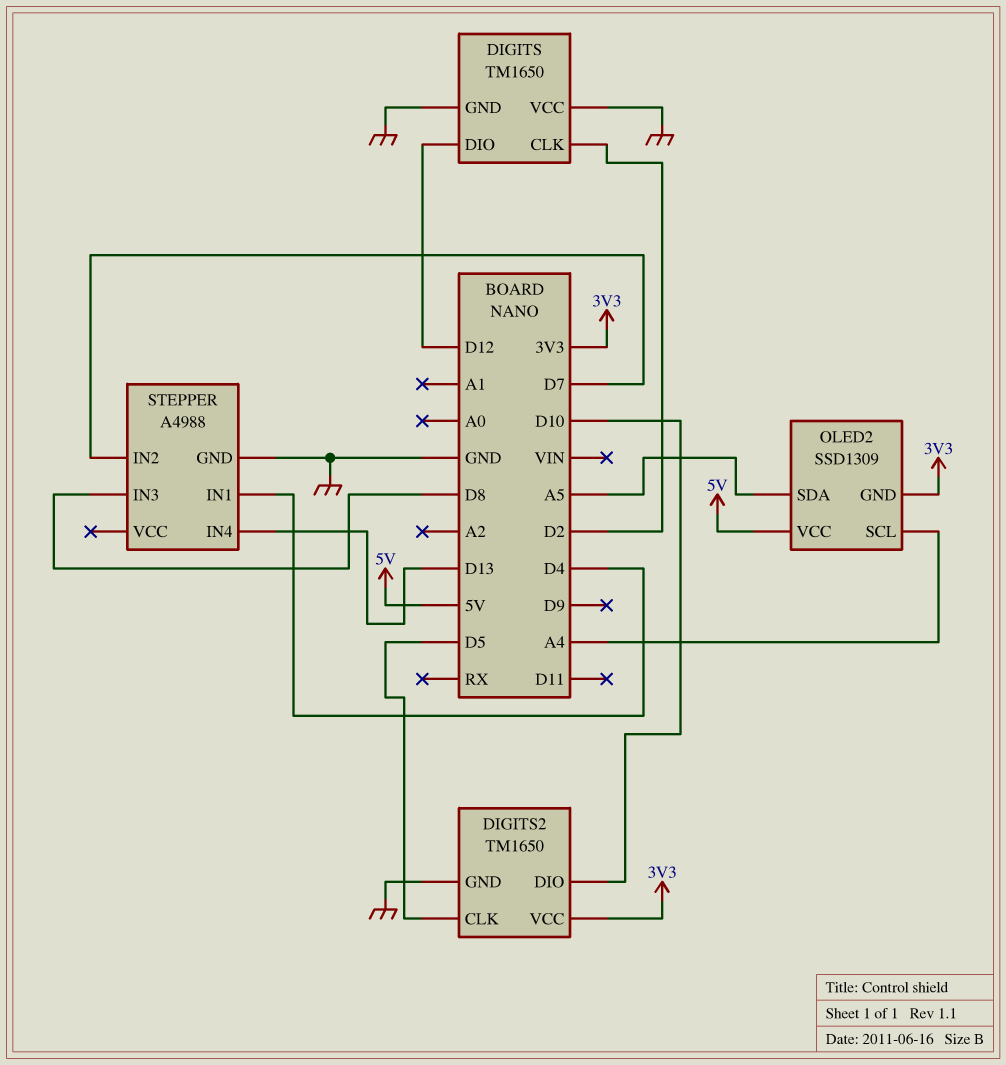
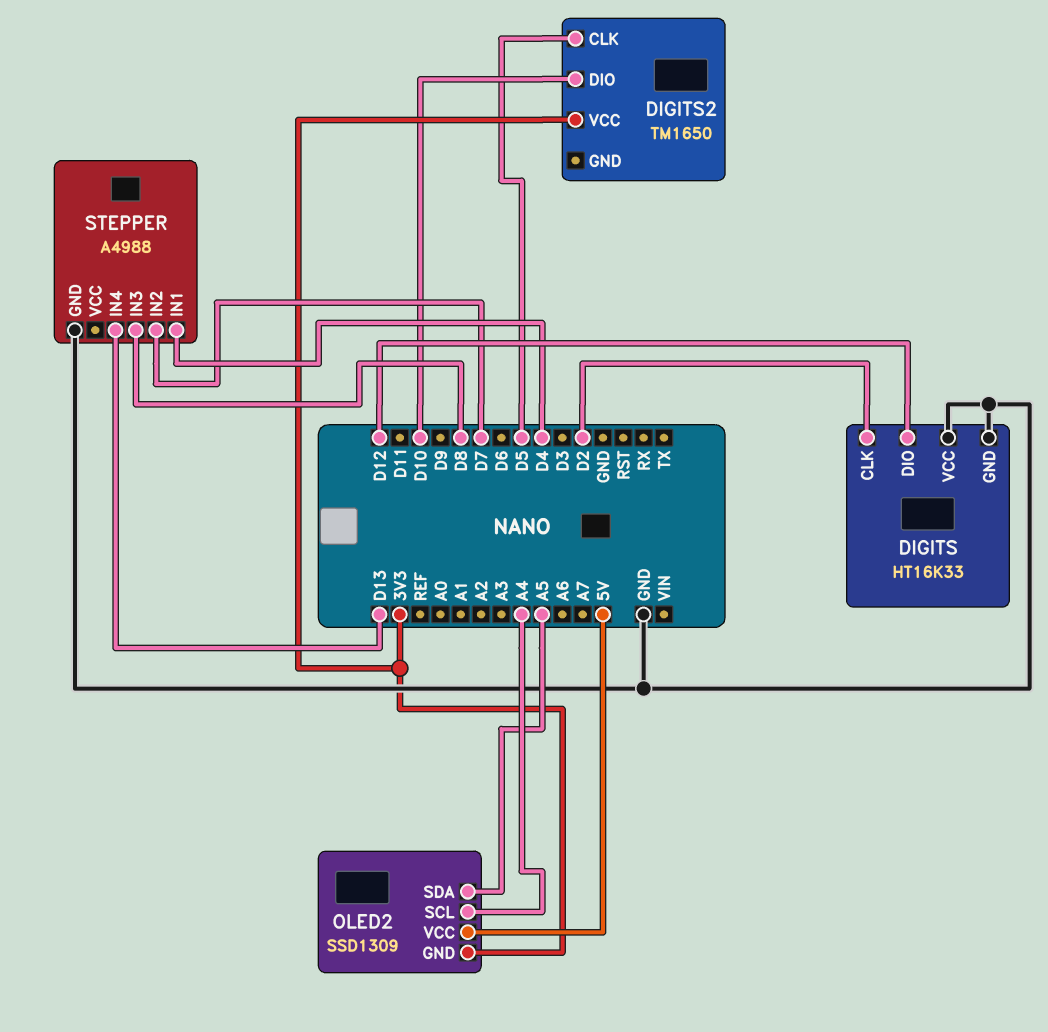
DIGITS: TM1650 -> HT16K33
DIGITS2 pin GND: GND -> none

